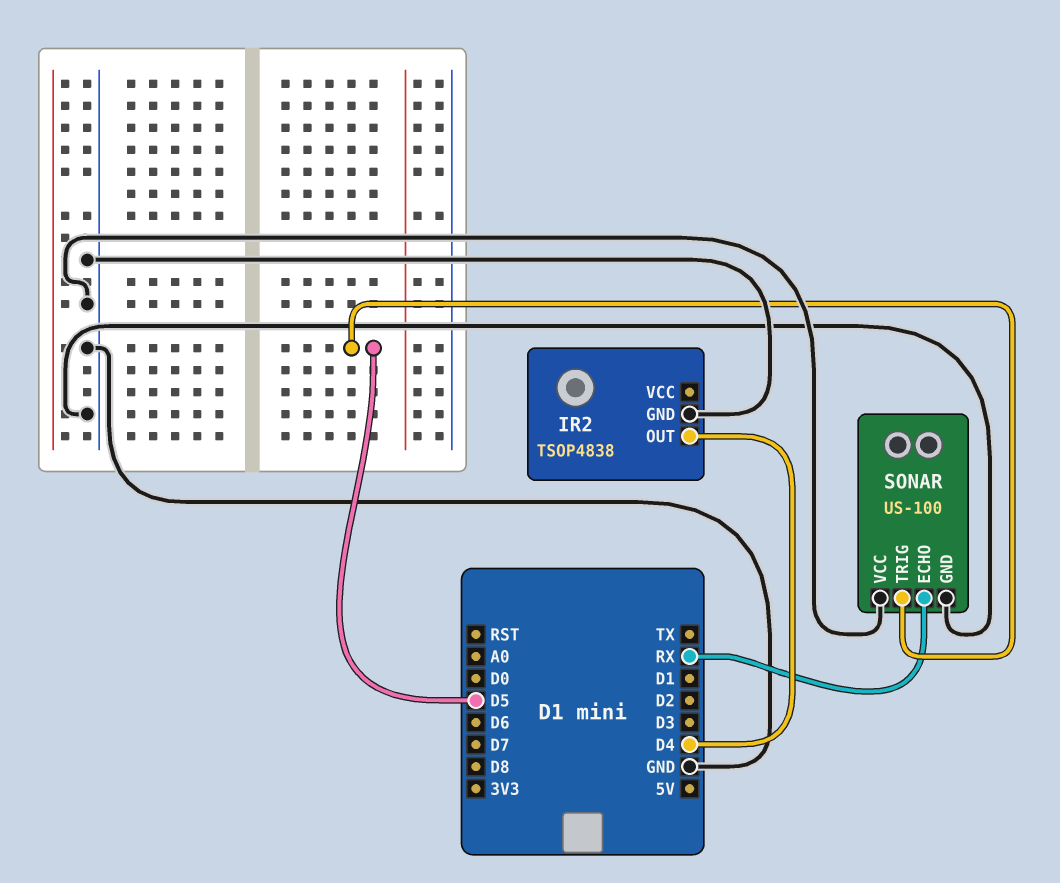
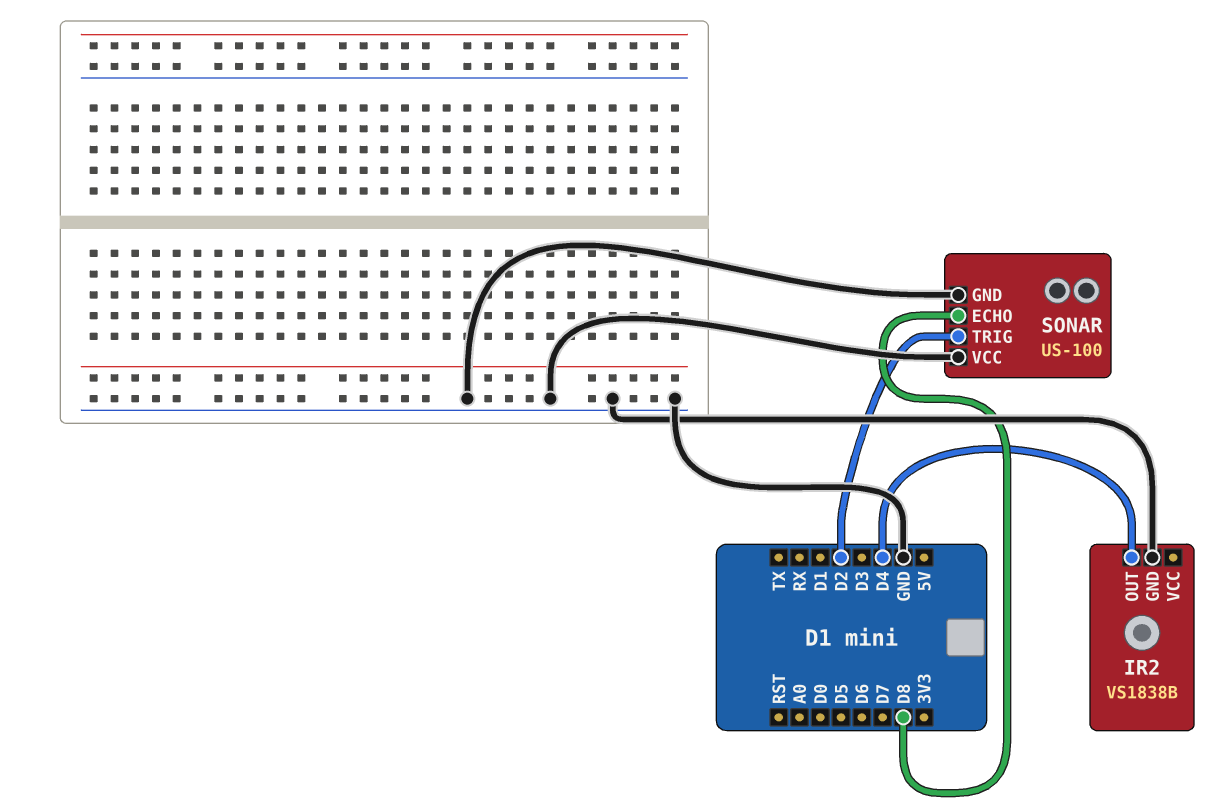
IR2: TSOP4838 -> VS1838B
SONAR pin ECHO: RX -> D8
SONAR pin TRIG: D5 -> D2

